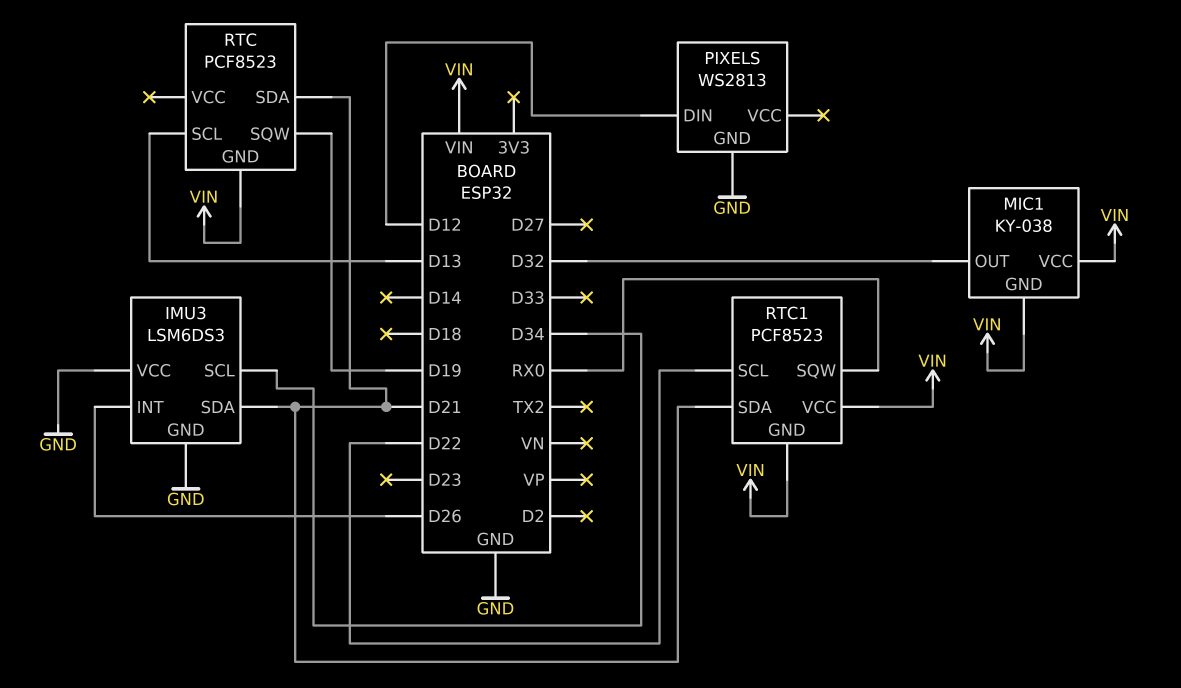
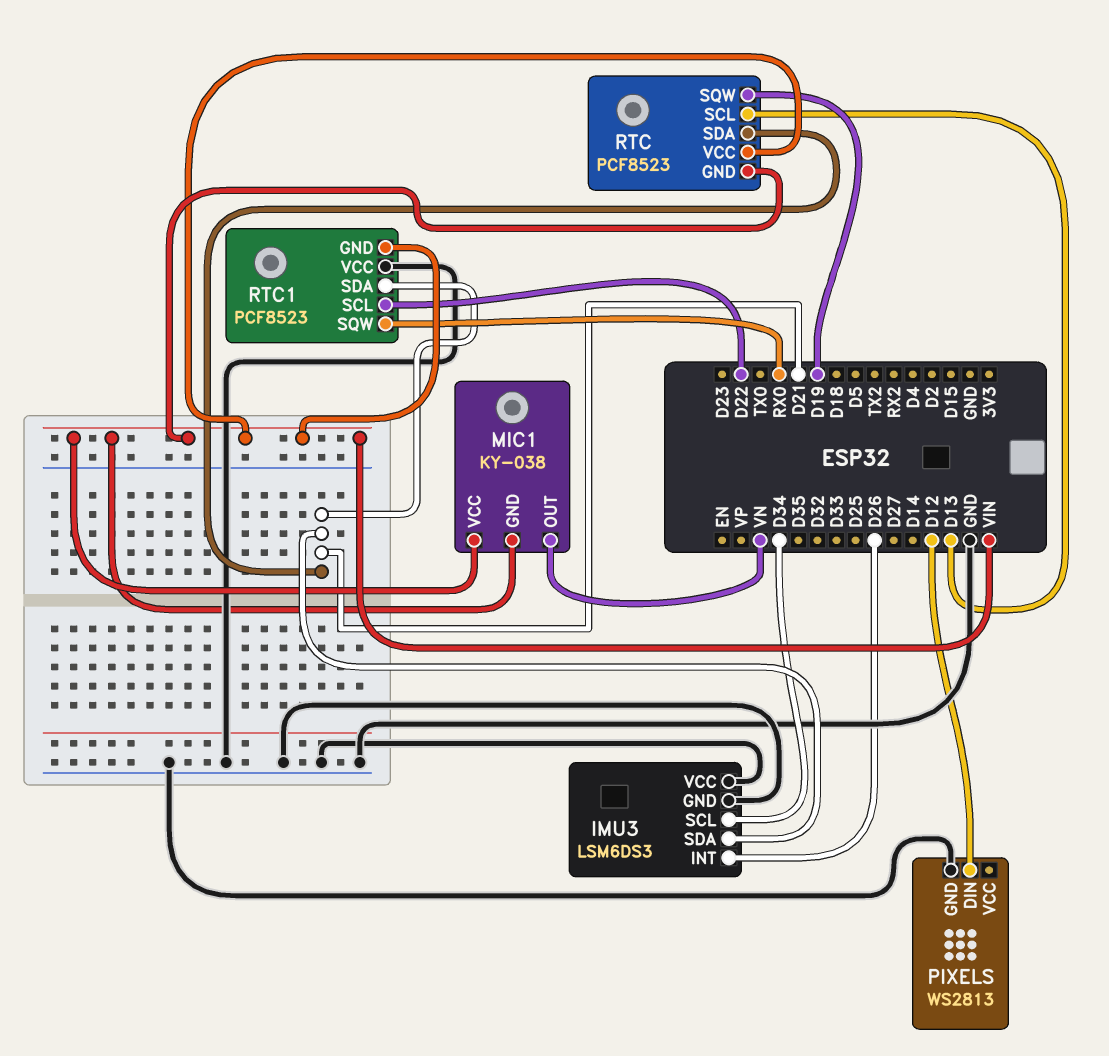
MIC1 pin OUT: D32 -> VN
RTC pin VCC: none -> VIN
RTC1 pin VCC: VIN -> GND

